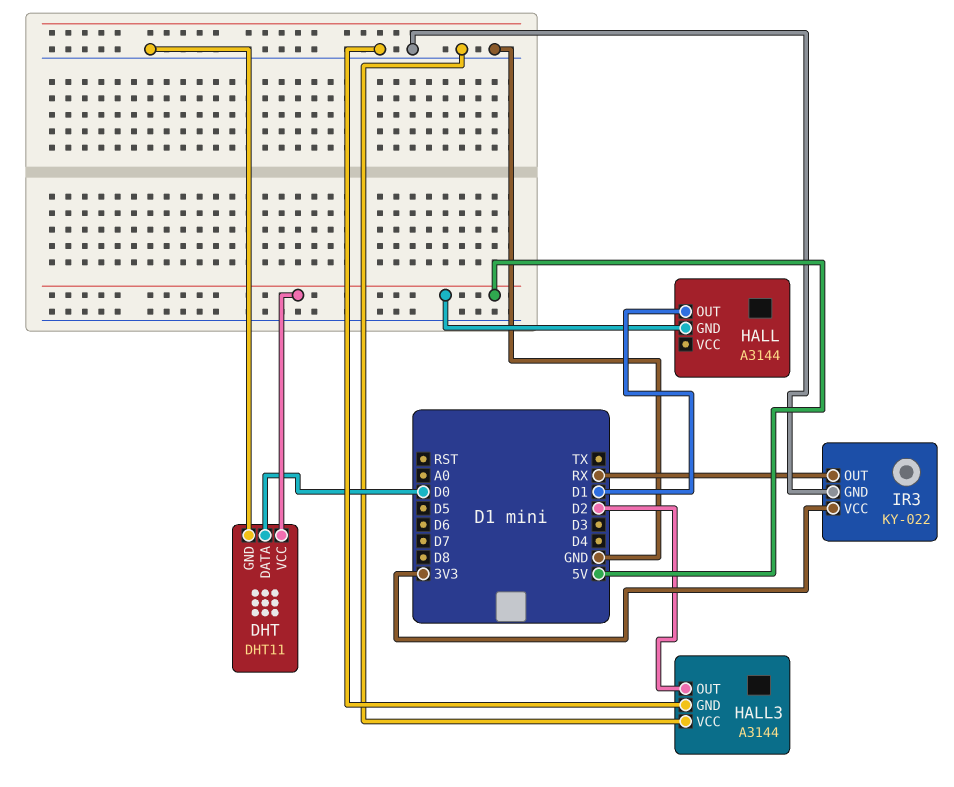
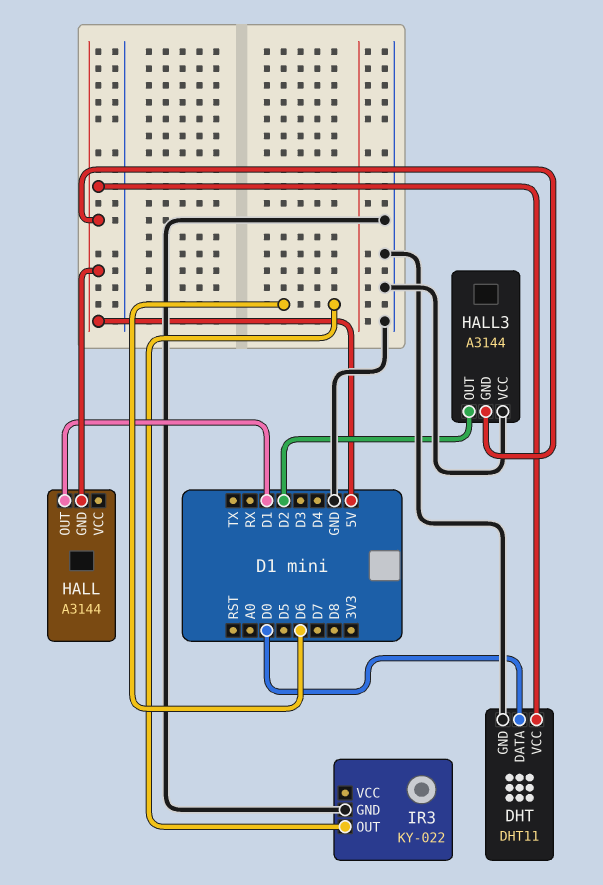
HALL3 pin GND: GND -> 5V
IR3 pin OUT: RX -> D6
IR3 pin VCC: 3V3 -> none

